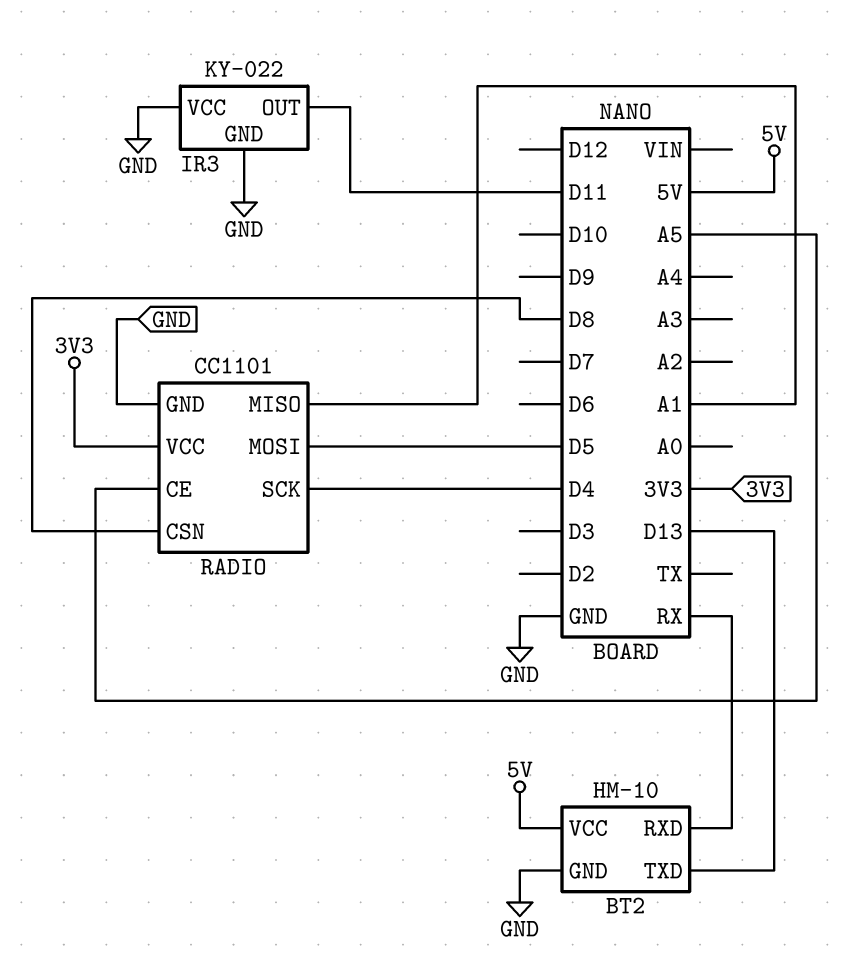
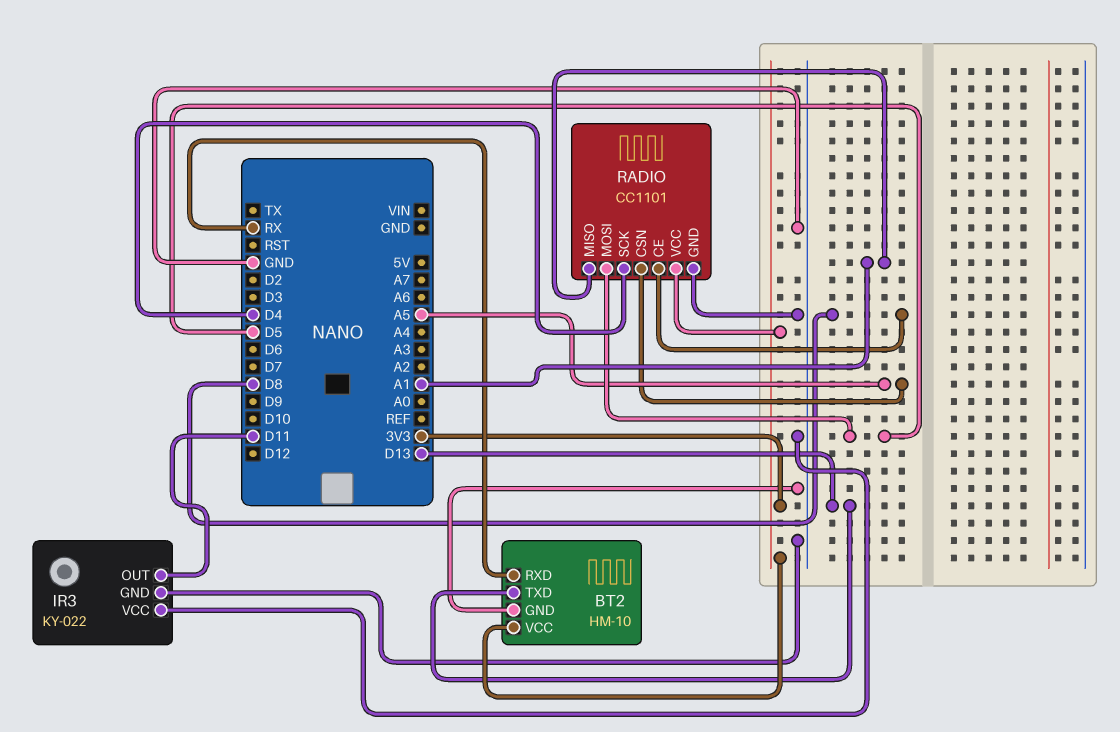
BT2 pin VCC: 5V -> 3V3
RADIO pin CE: A5 -> D8
RADIO pin CSN: D8 -> A5

